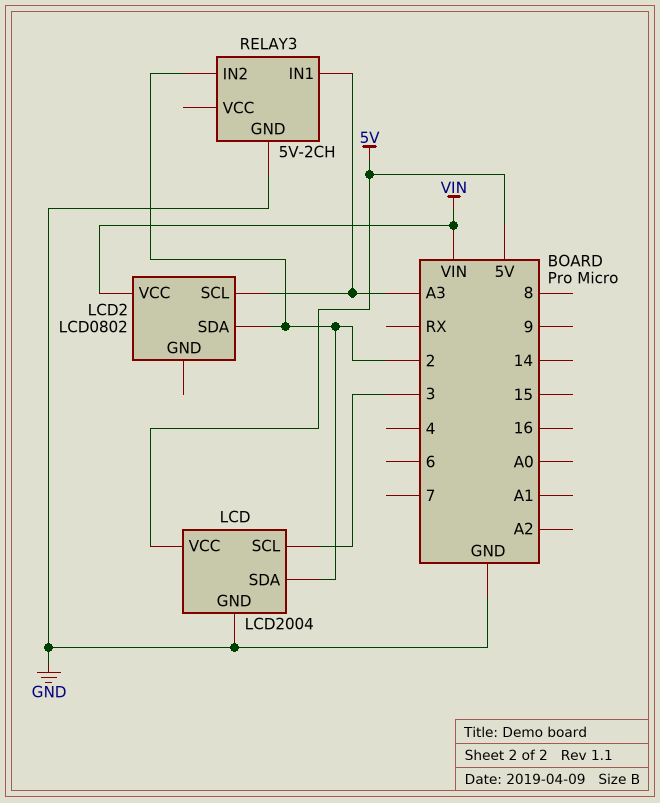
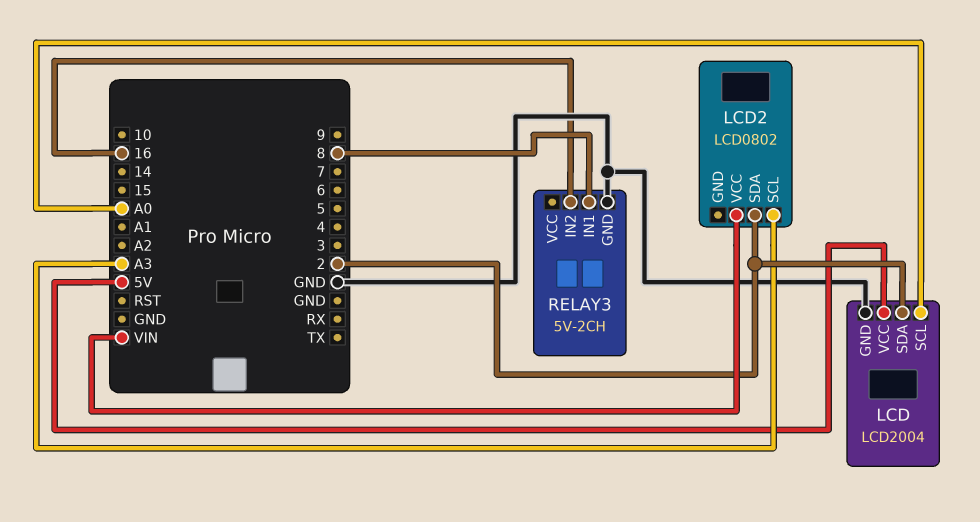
LCD pin SCL: 3 -> A0
RELAY3 pin IN1: A3 -> 8
RELAY3 pin IN2: 2 -> 16

